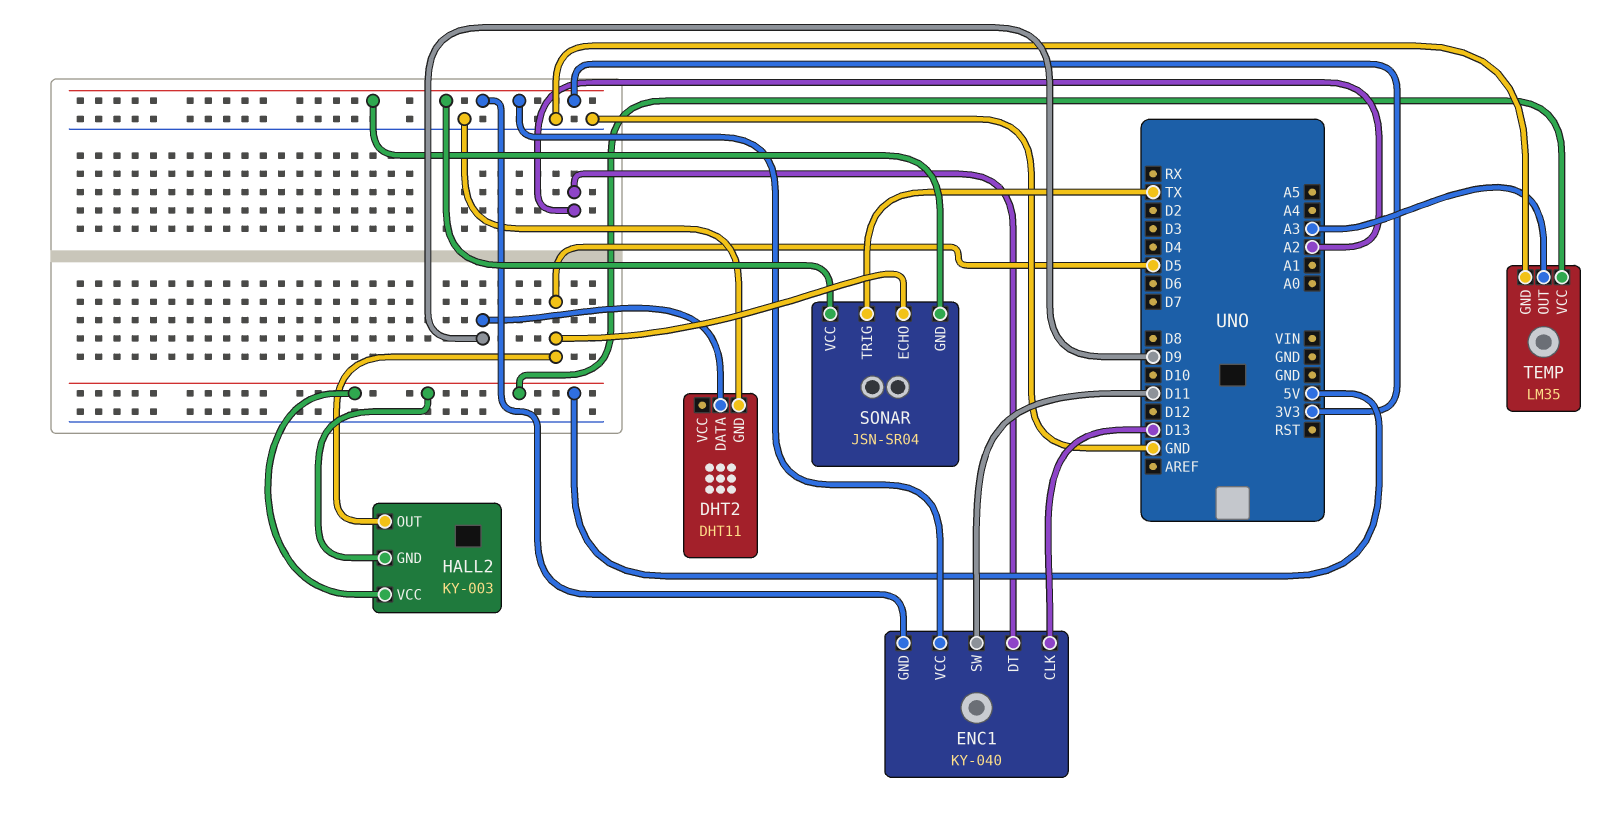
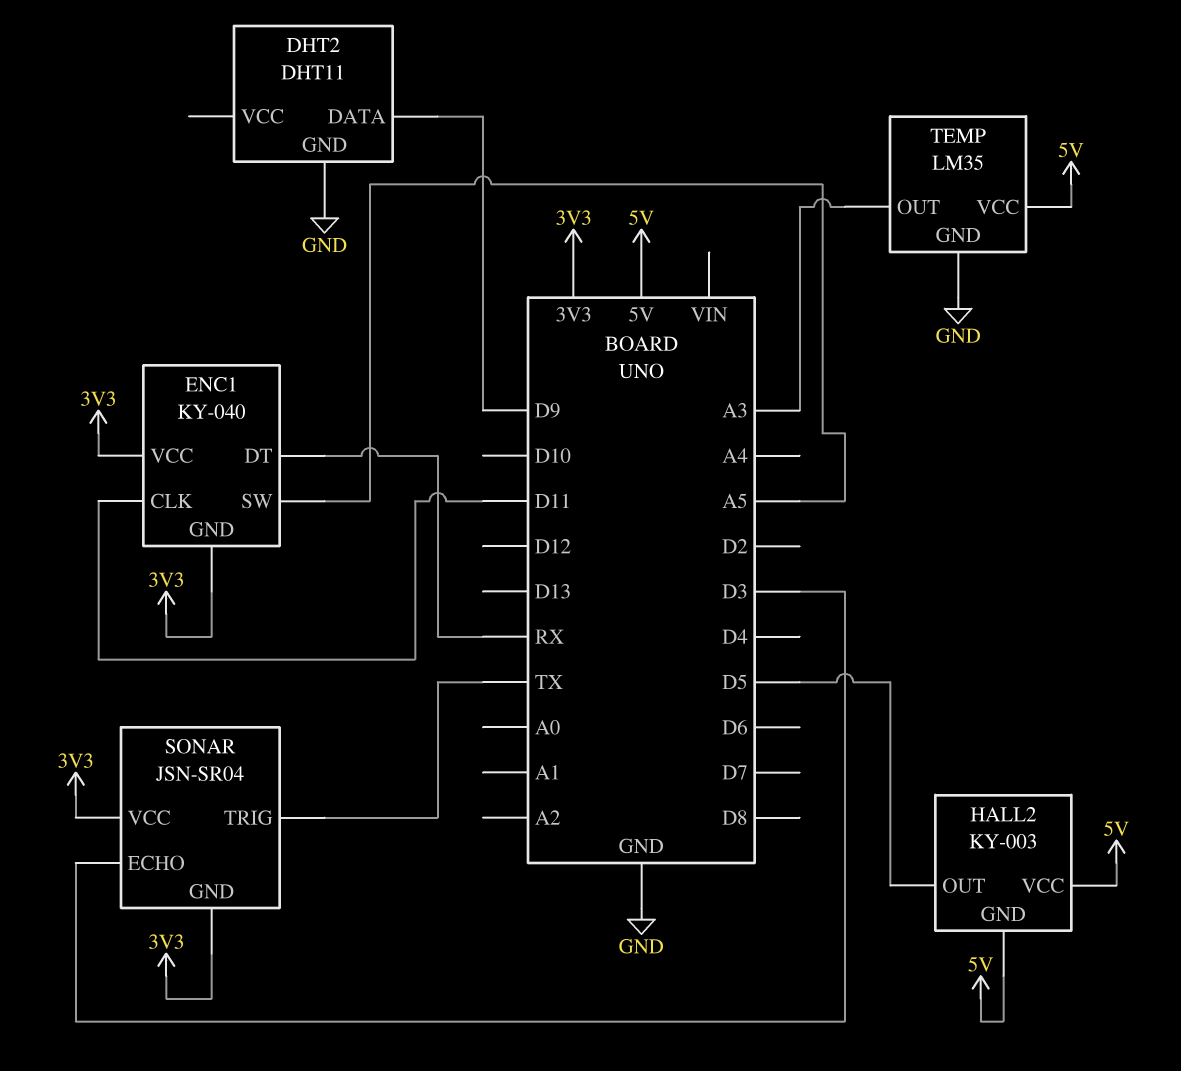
ENC1 pin CLK: D13 -> D11
ENC1 pin DT: A2 -> RX
ENC1 pin SW: D11 -> A5
SONAR pin ECHO: D5 -> D3

